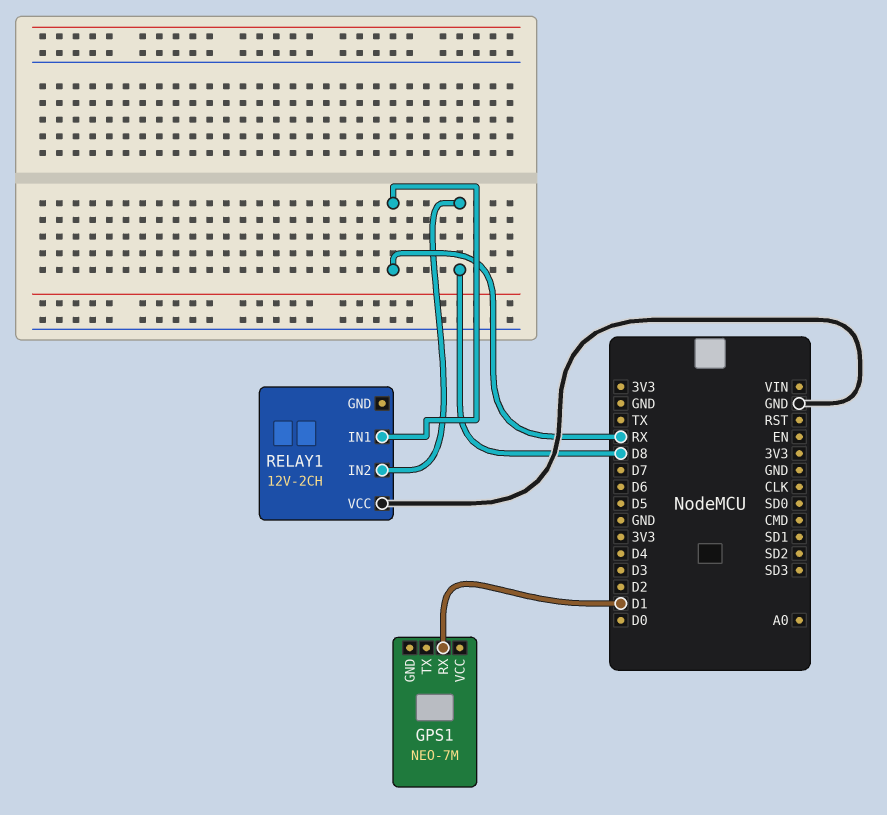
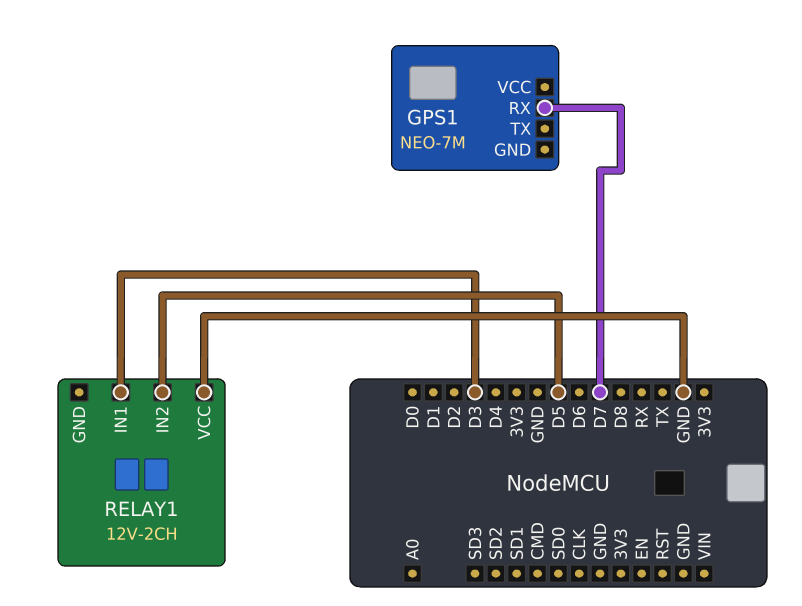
GPS1 pin RX: D1 -> D7
RELAY1 pin IN1: RX -> D3
RELAY1 pin IN2: D8 -> D5

